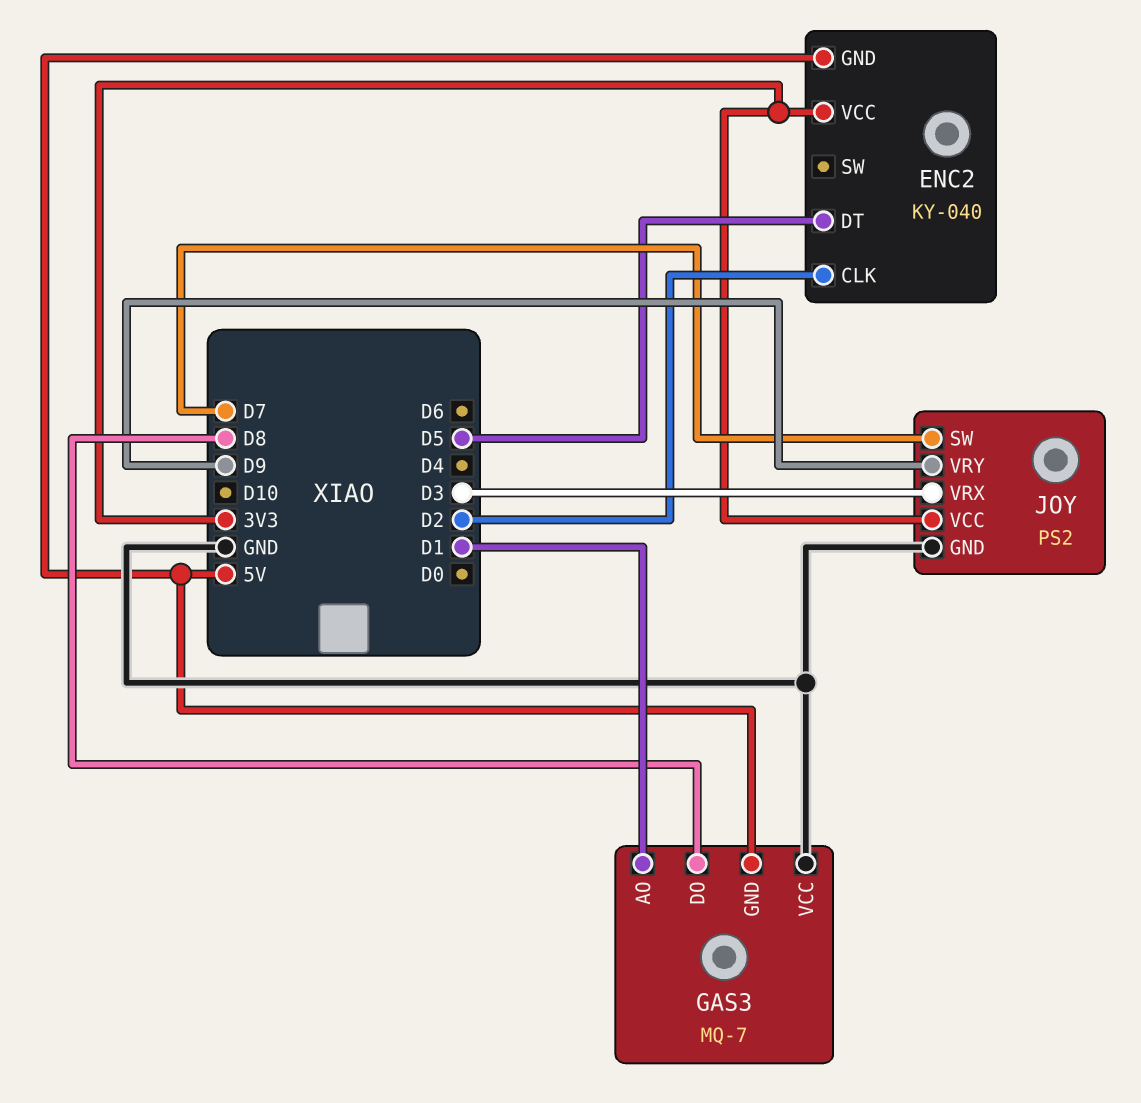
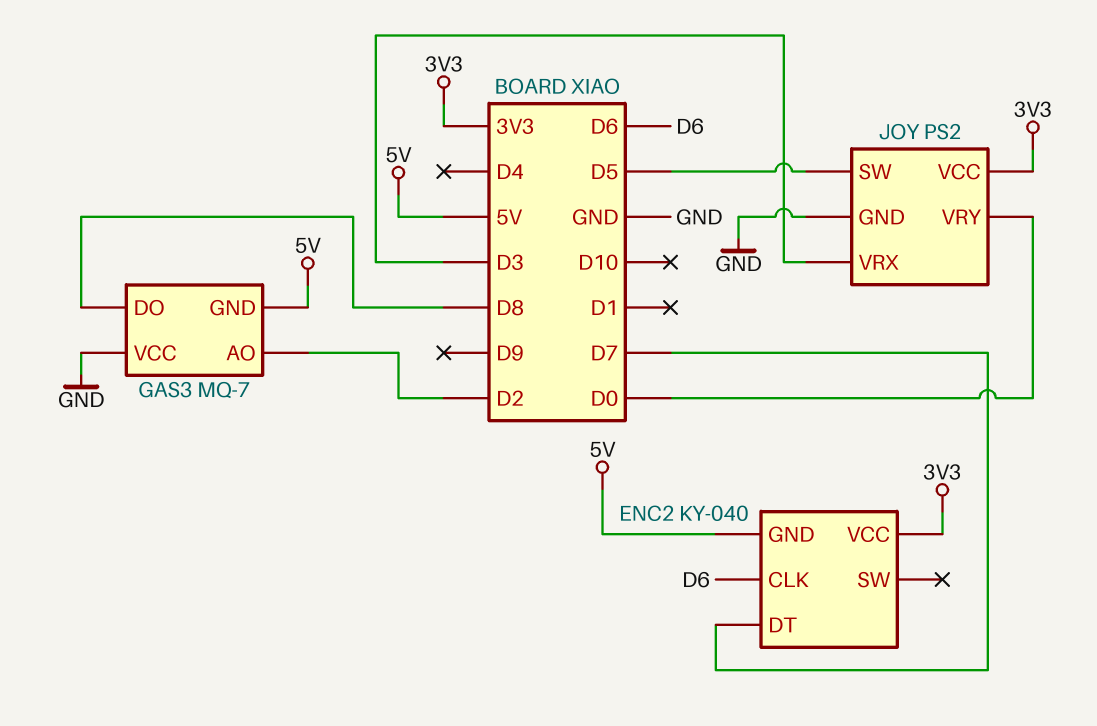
ENC2 pin CLK: D2 -> D6
ENC2 pin DT: D5 -> D7
GAS3 pin AO: D1 -> D2
JOY pin SW: D7 -> D5
JOY pin VRY: D9 -> D0

